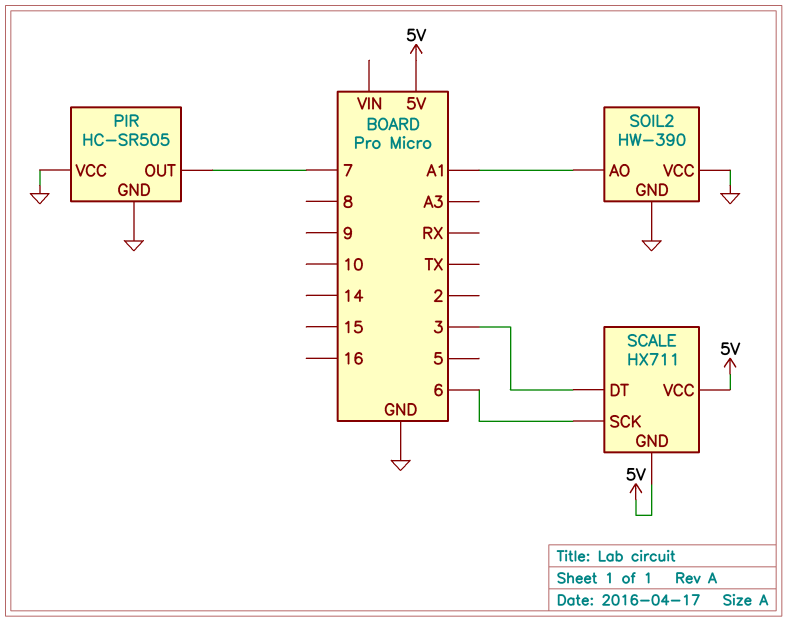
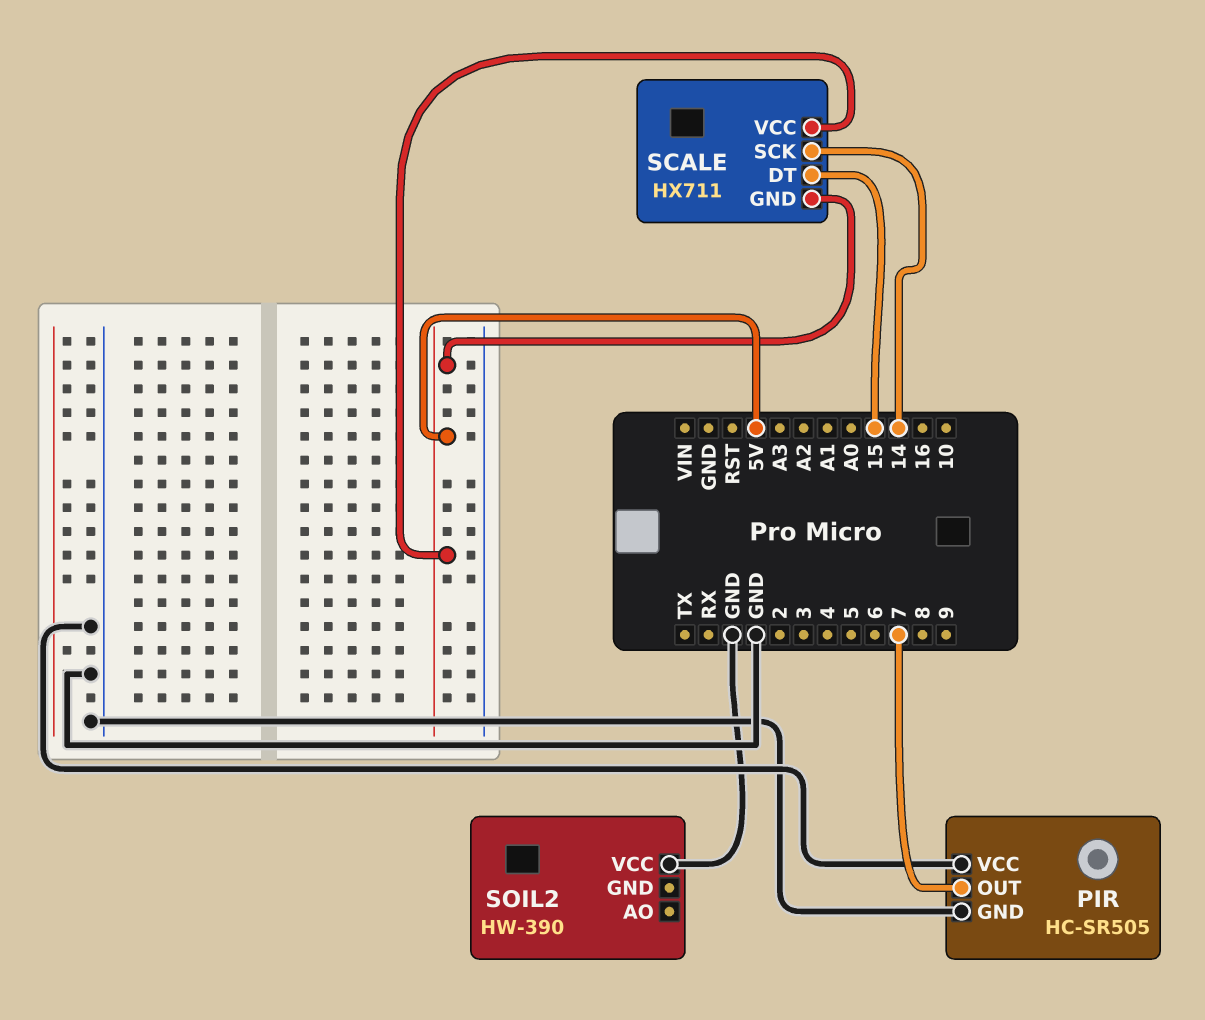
SCALE pin DT: 3 -> 15
SCALE pin SCK: 6 -> 14
SOIL2 pin AO: A1 -> none
SOIL2 pin GND: GND -> none

